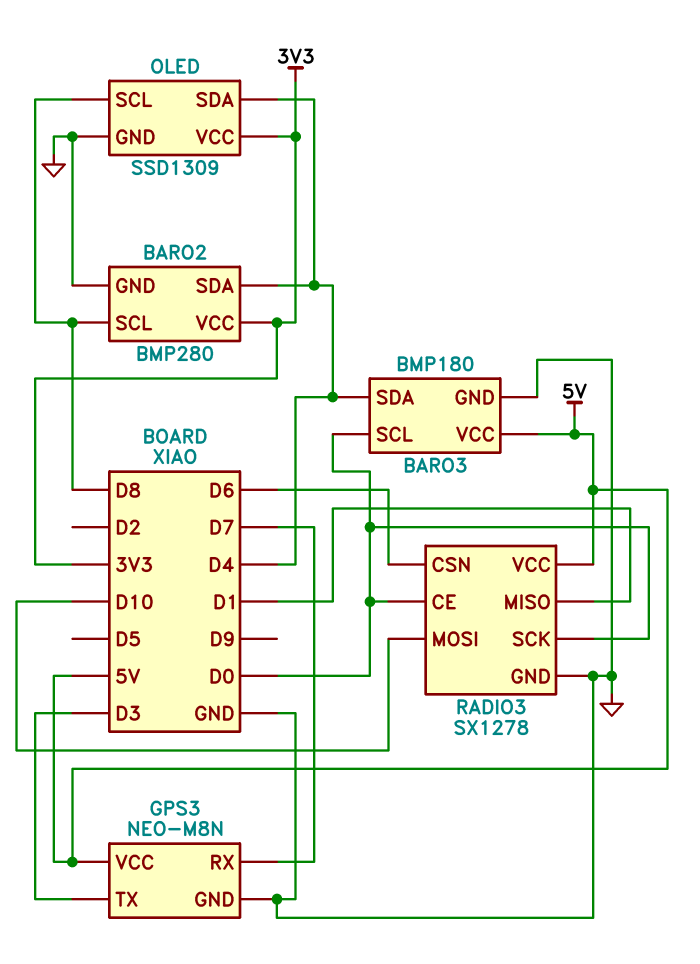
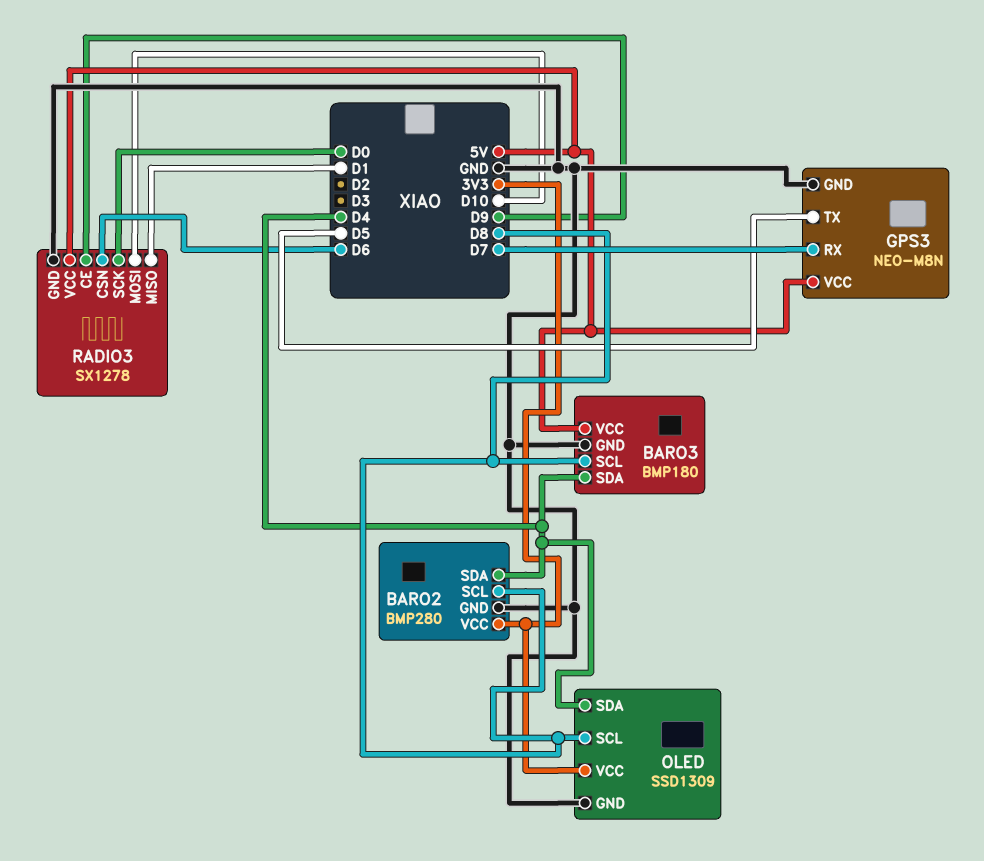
BARO3 pin SCL: D0 -> D8
GPS3 pin TX: D3 -> D5
RADIO3 pin CE: D0 -> D9

